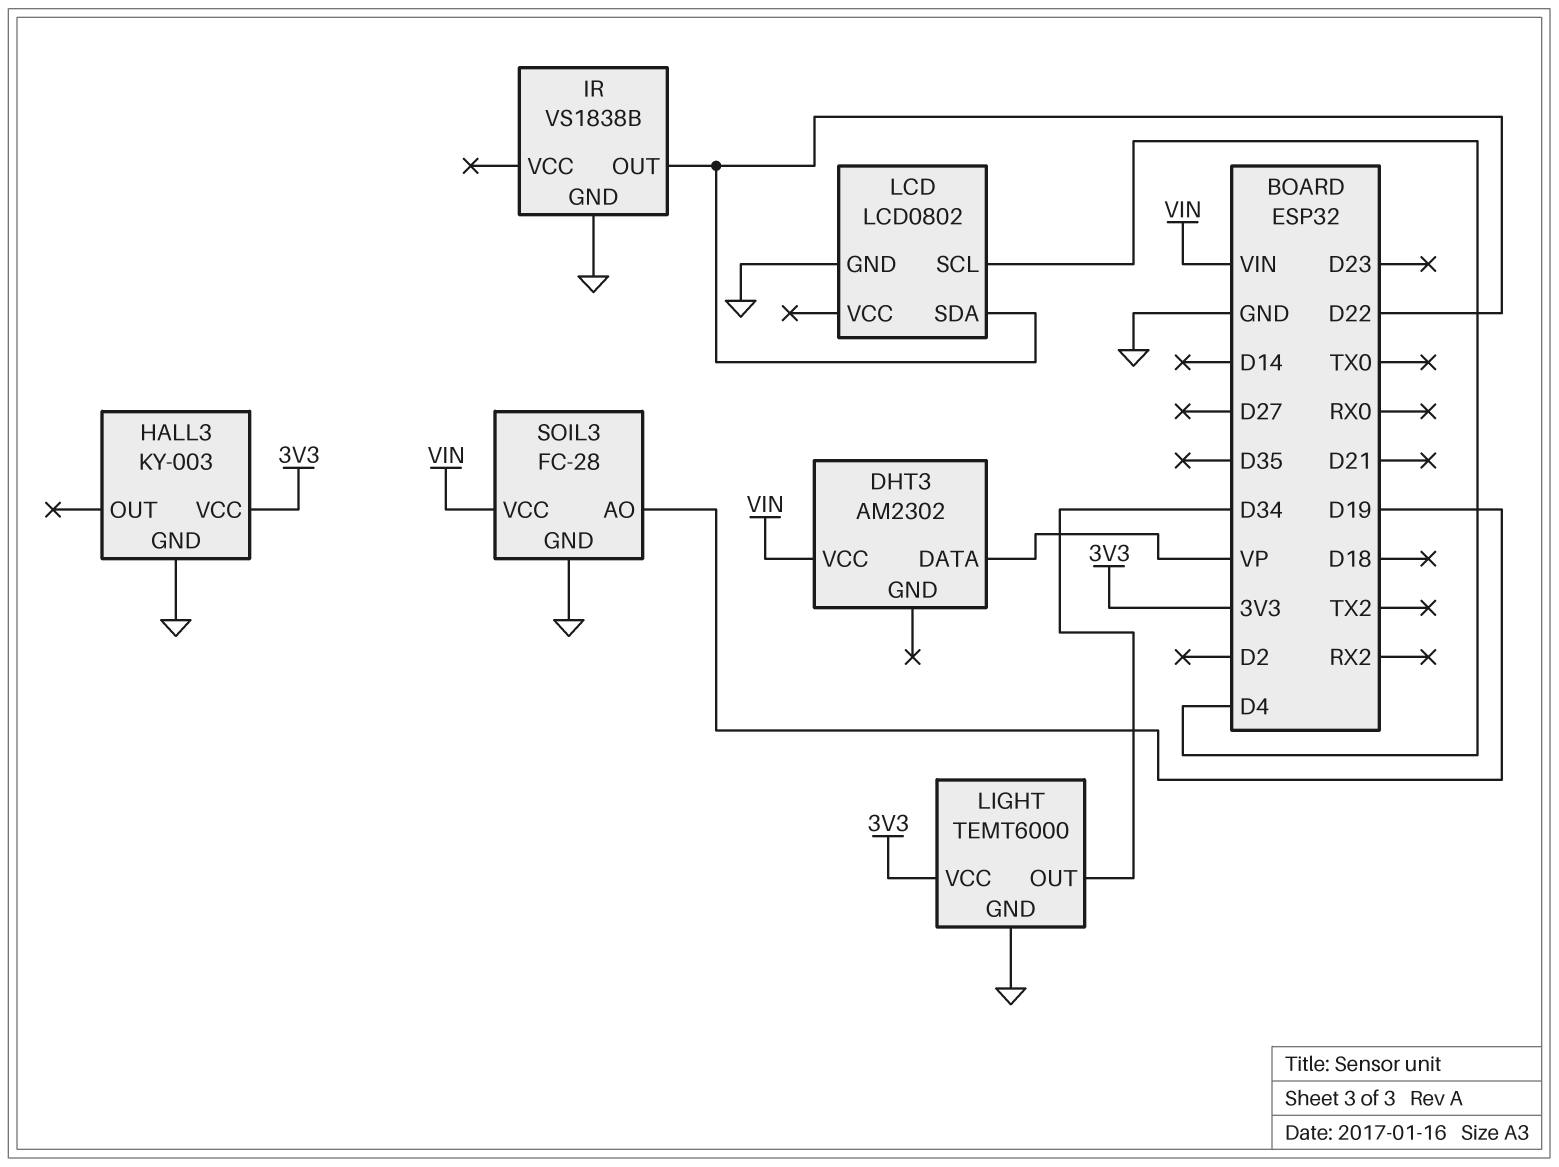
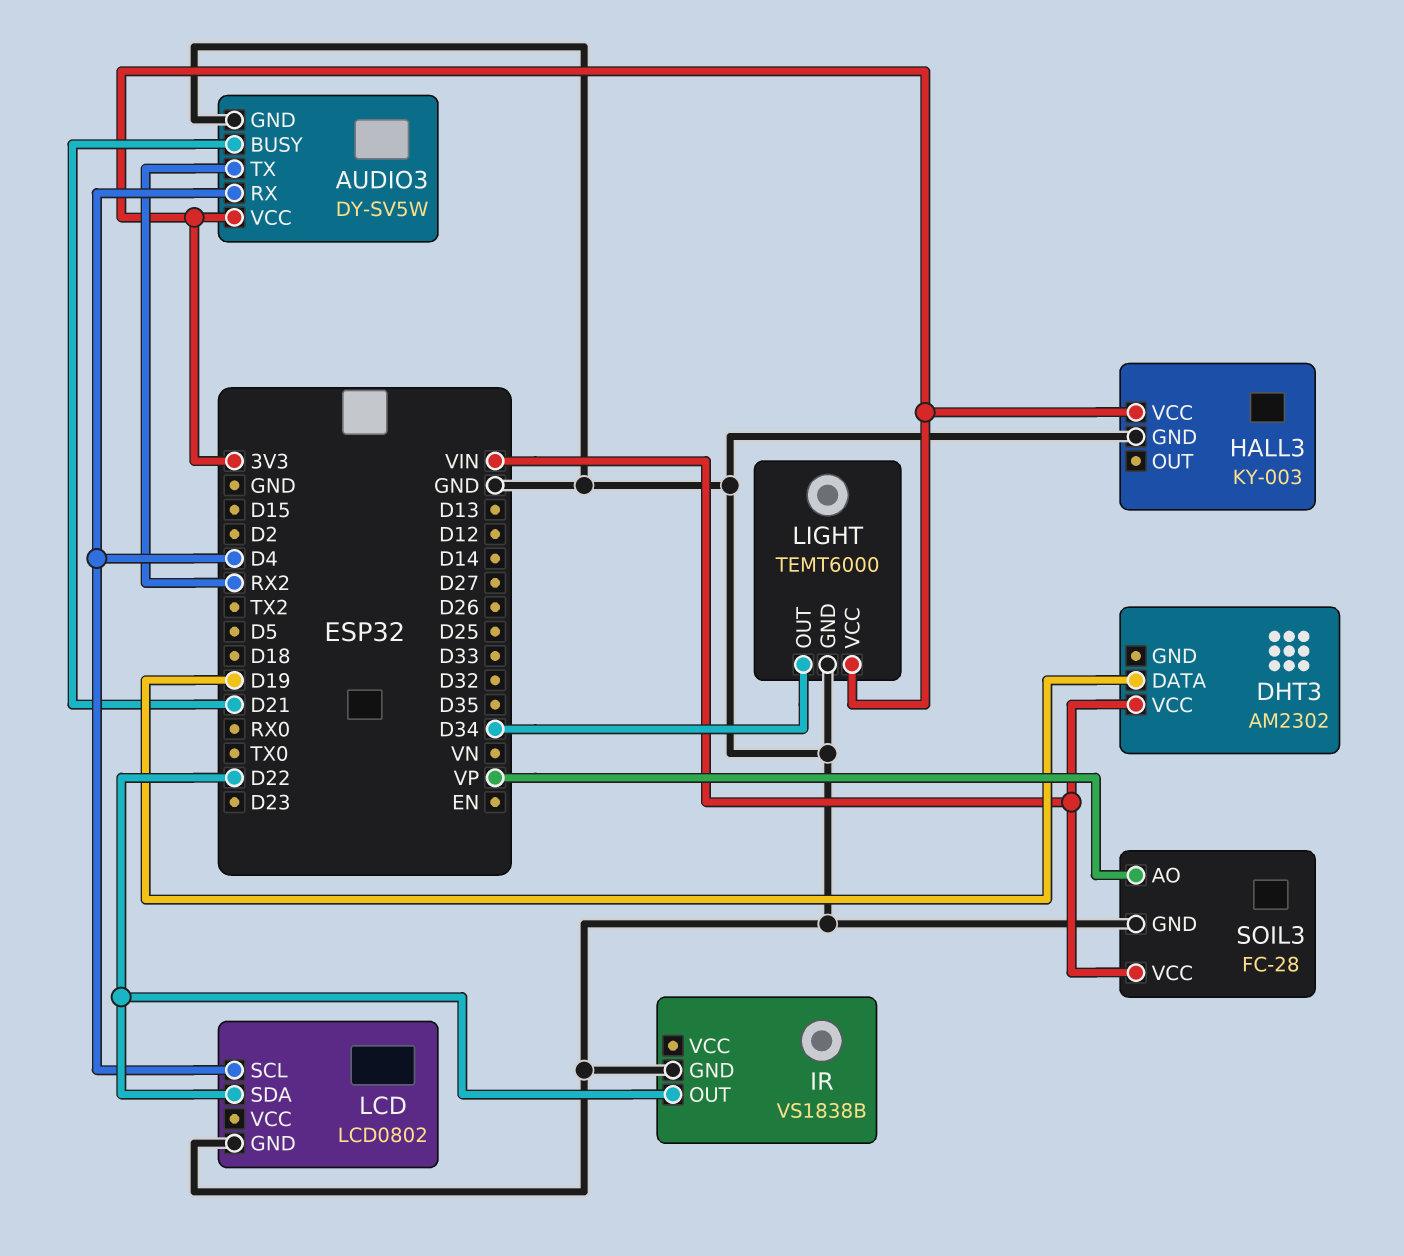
AUDIO3: none -> DY-SV5W
AUDIO3 pin BUSY: none -> D21
AUDIO3 pin GND: none -> GND
AUDIO3 pin RX: none -> D4
AUDIO3 pin TX: none -> RX2
AUDIO3 pin VCC: none -> 3V3
DHT3 pin DATA: VP -> D19
SOIL3 pin AO: D19 -> VP

